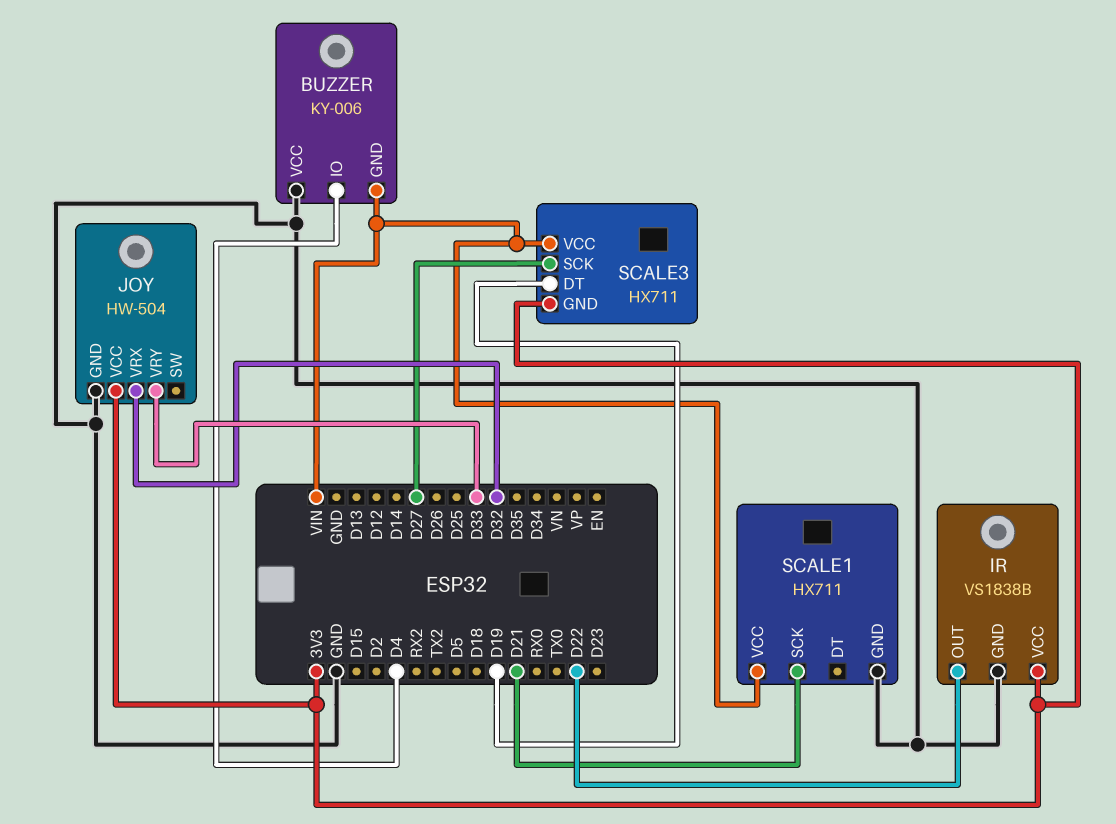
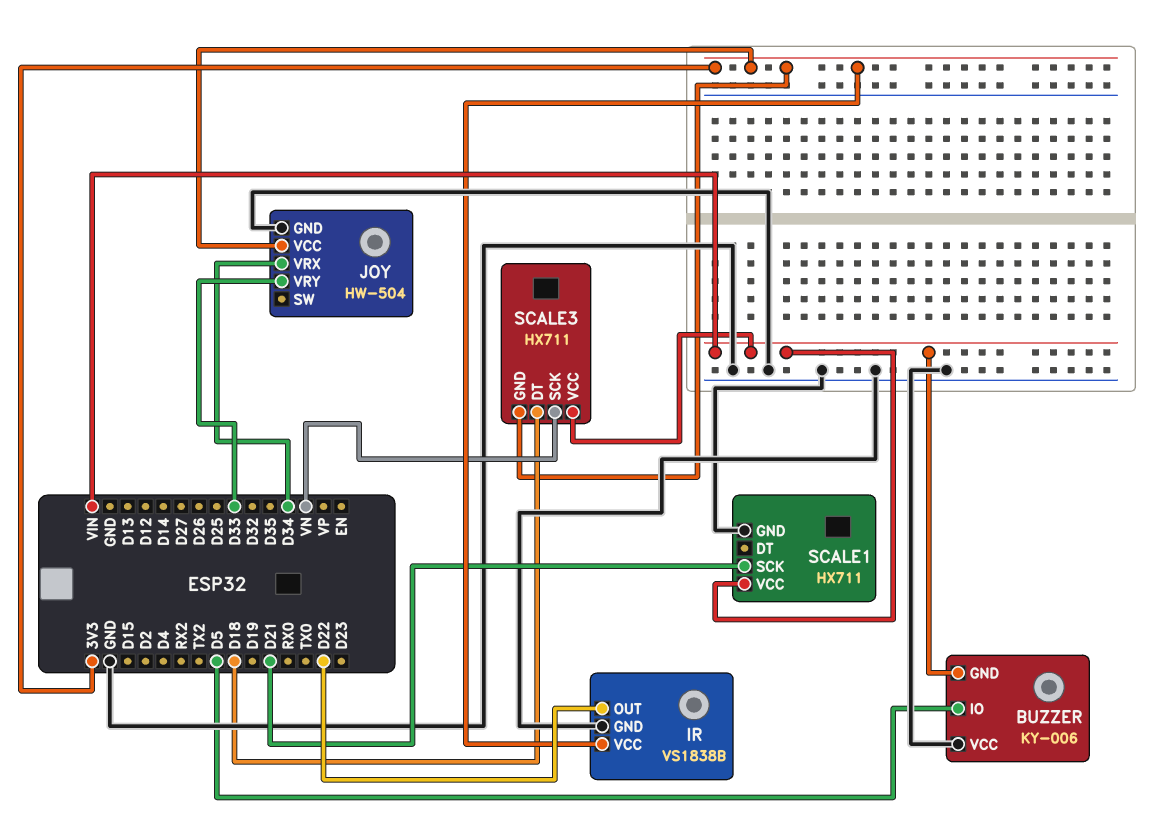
BUZZER pin IO: D4 -> D5
JOY pin VRX: D32 -> D34
SCALE3 pin DT: D19 -> D18
SCALE3 pin SCK: D27 -> VN

